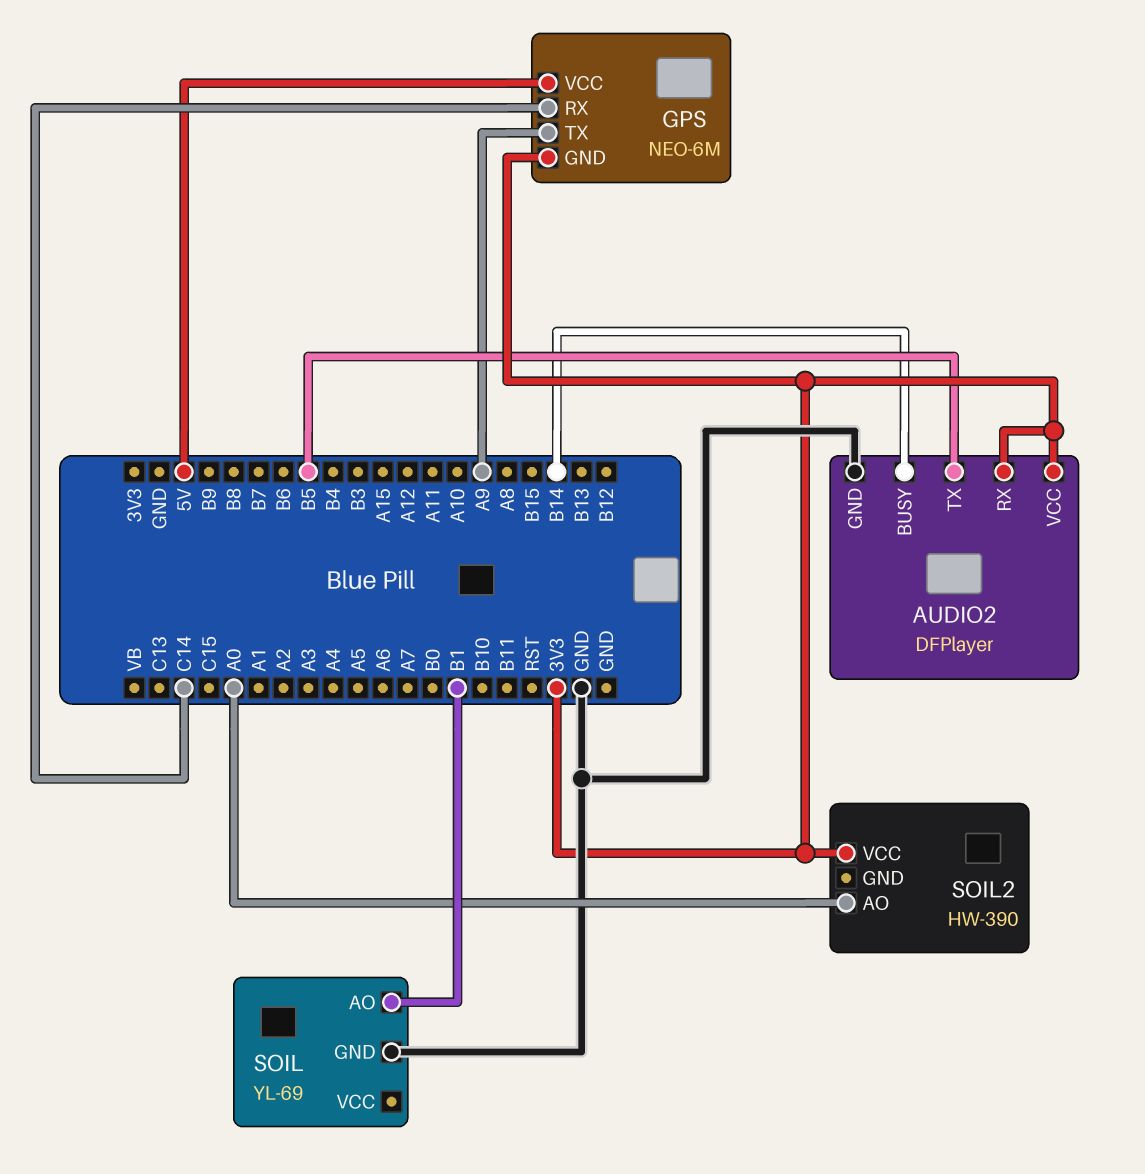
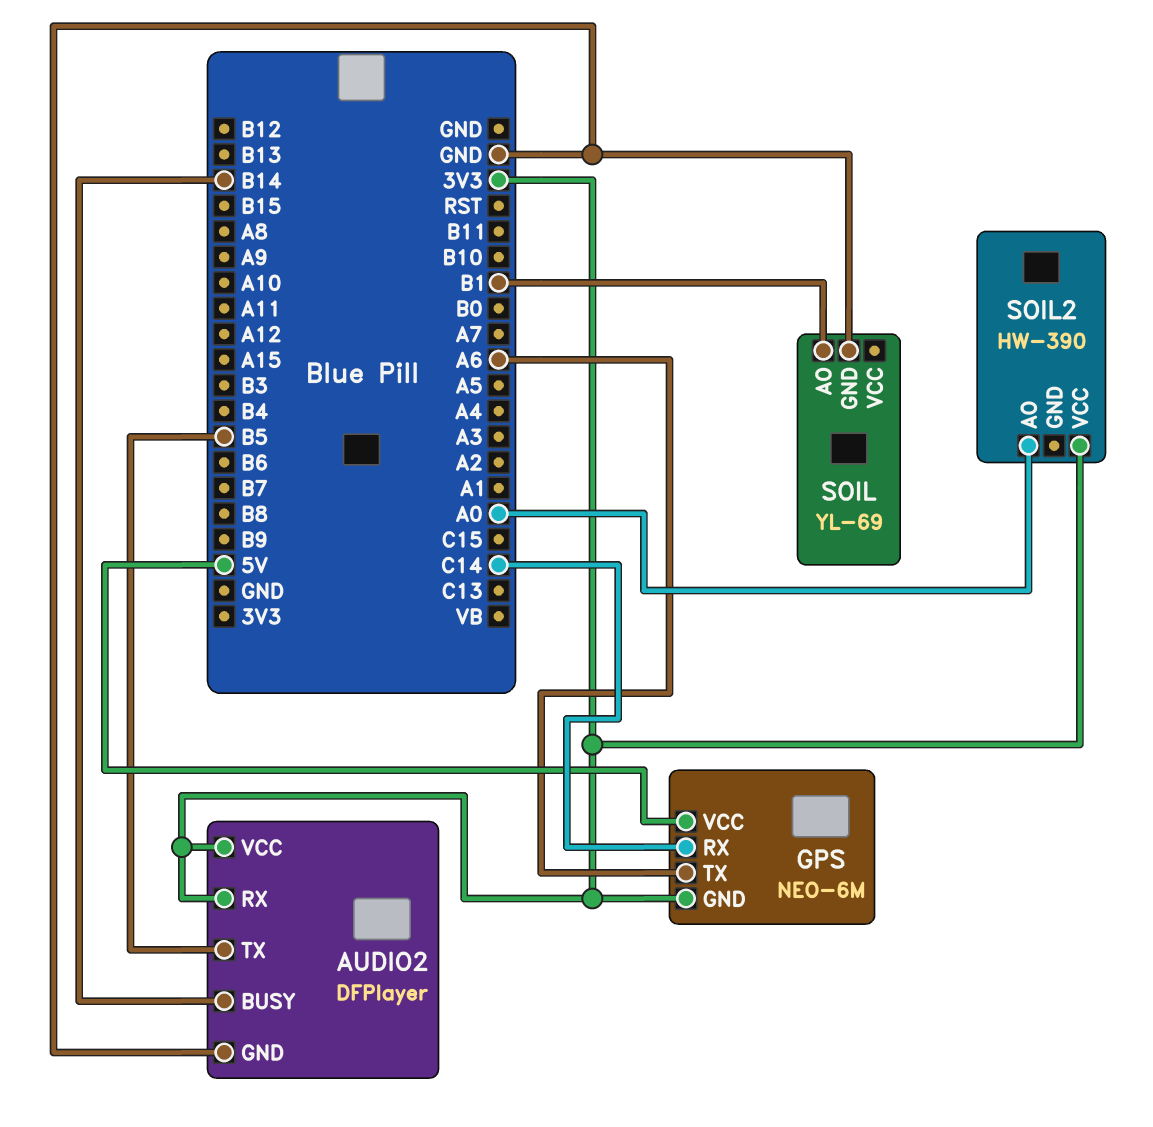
GPS pin TX: A9 -> A6

